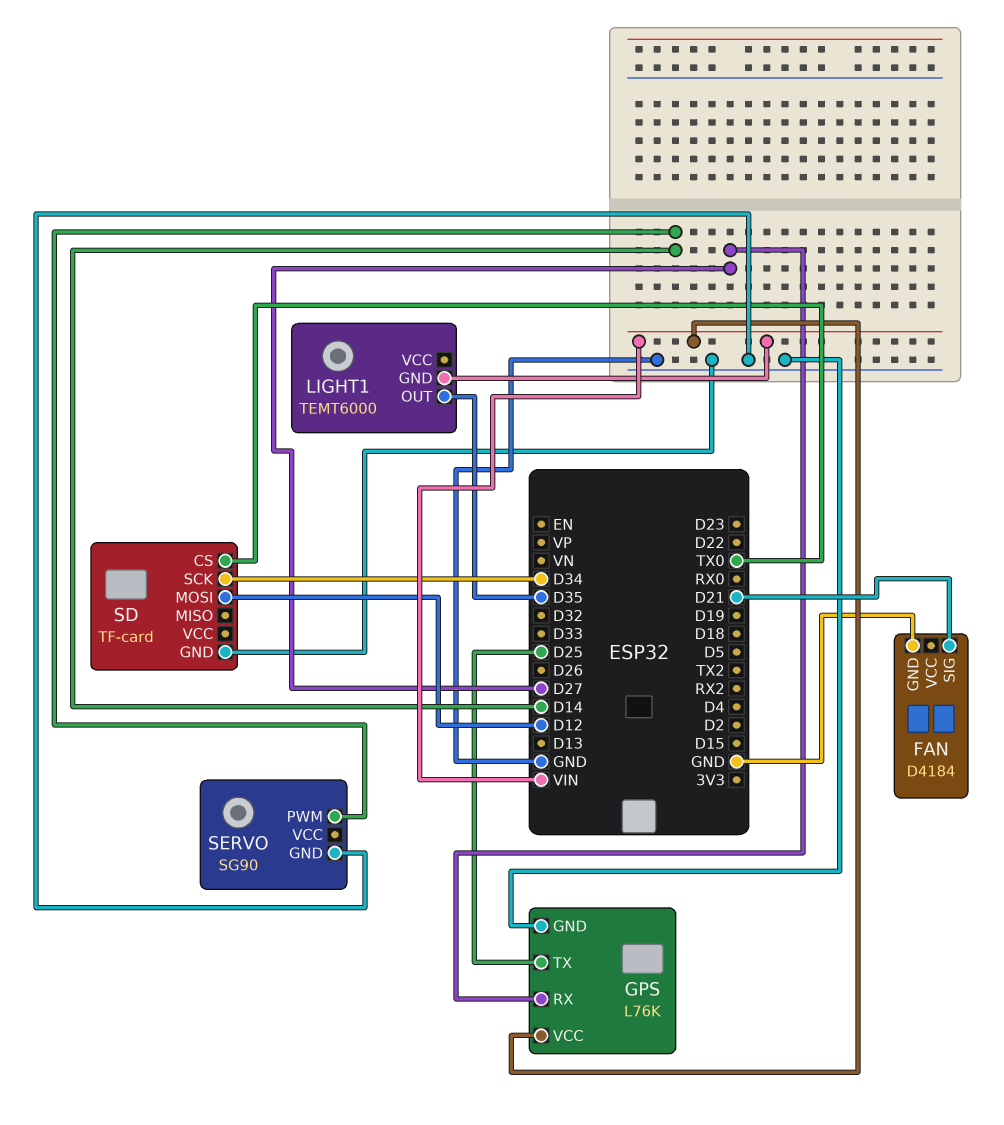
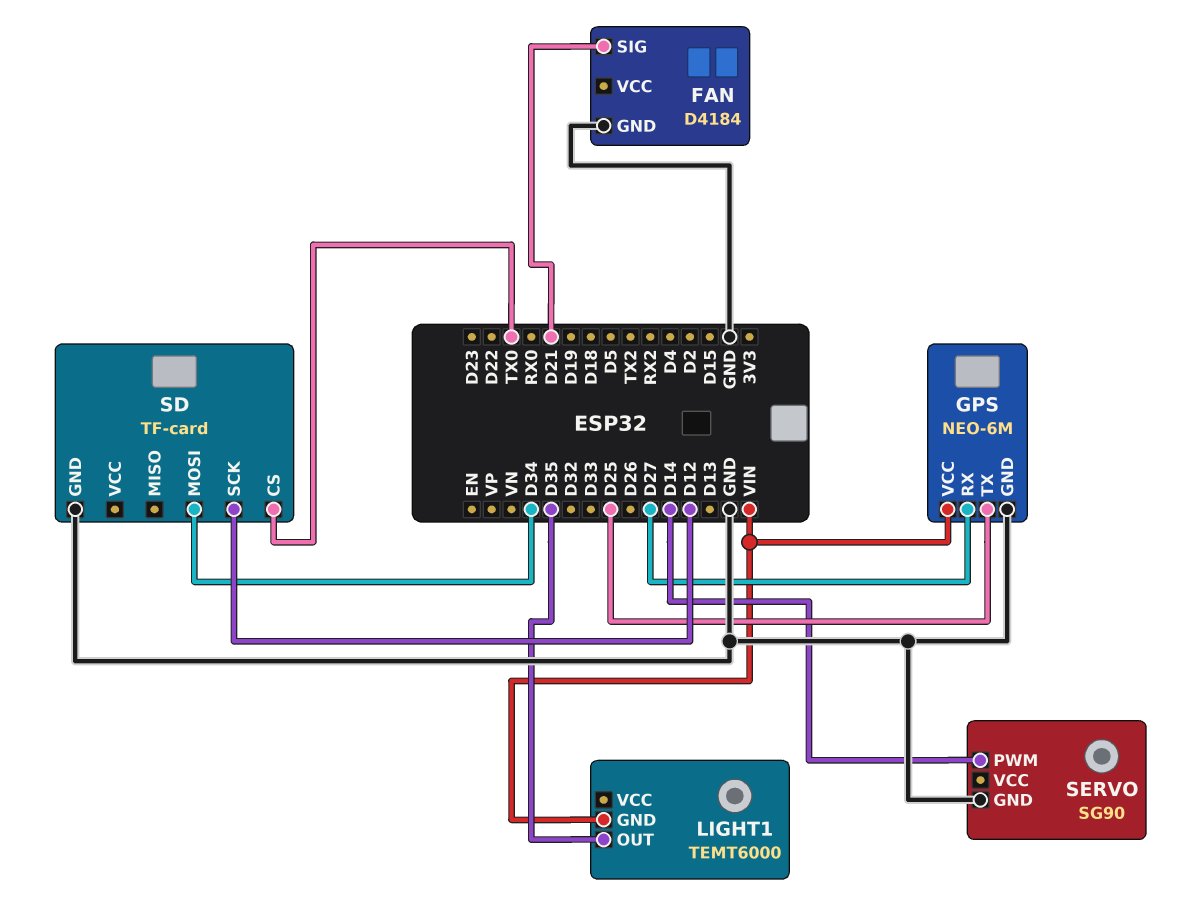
GPS: L76K -> NEO-6M
SD pin MOSI: D12 -> D34
SD pin SCK: D34 -> D12

